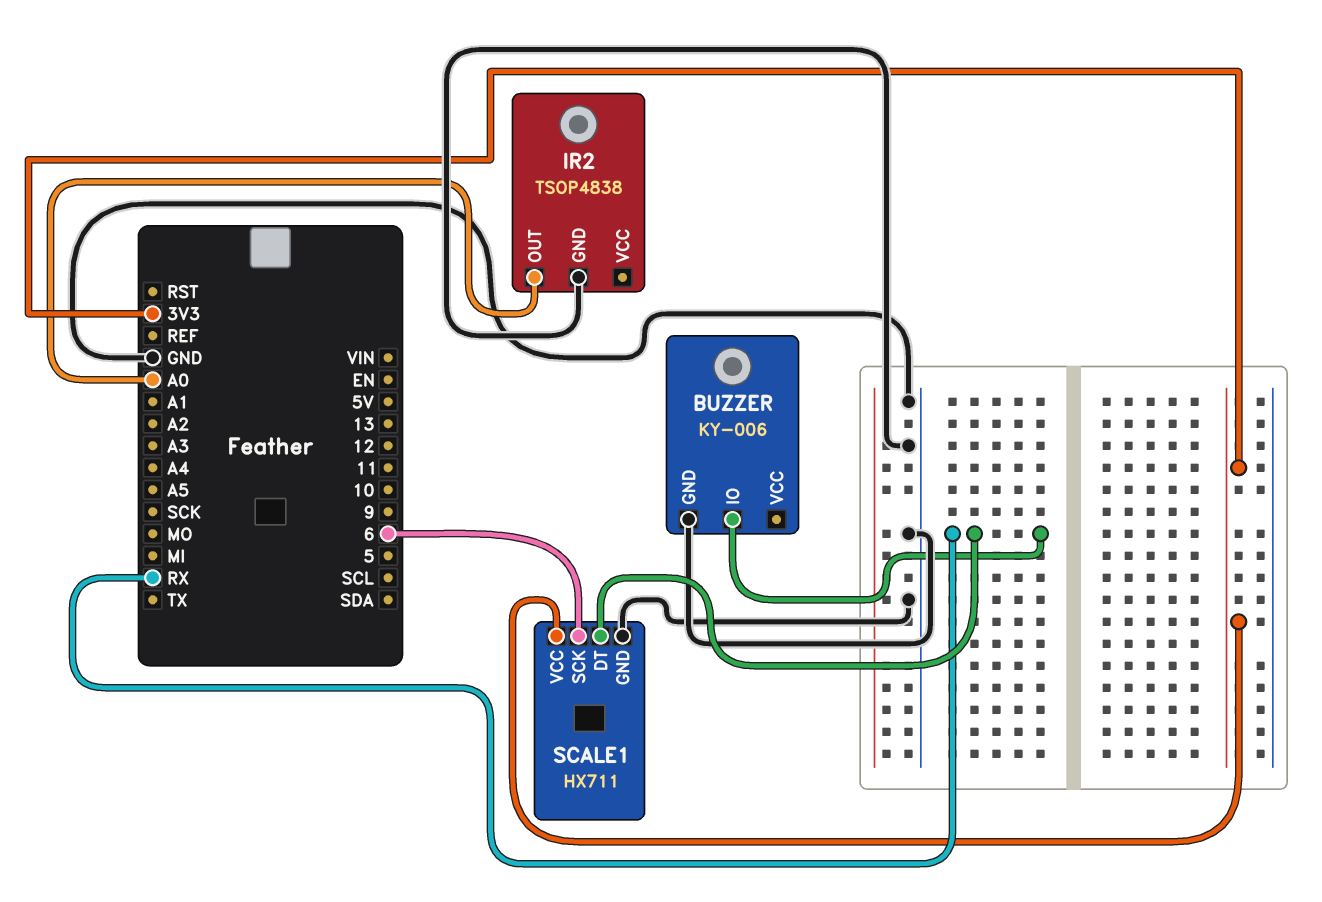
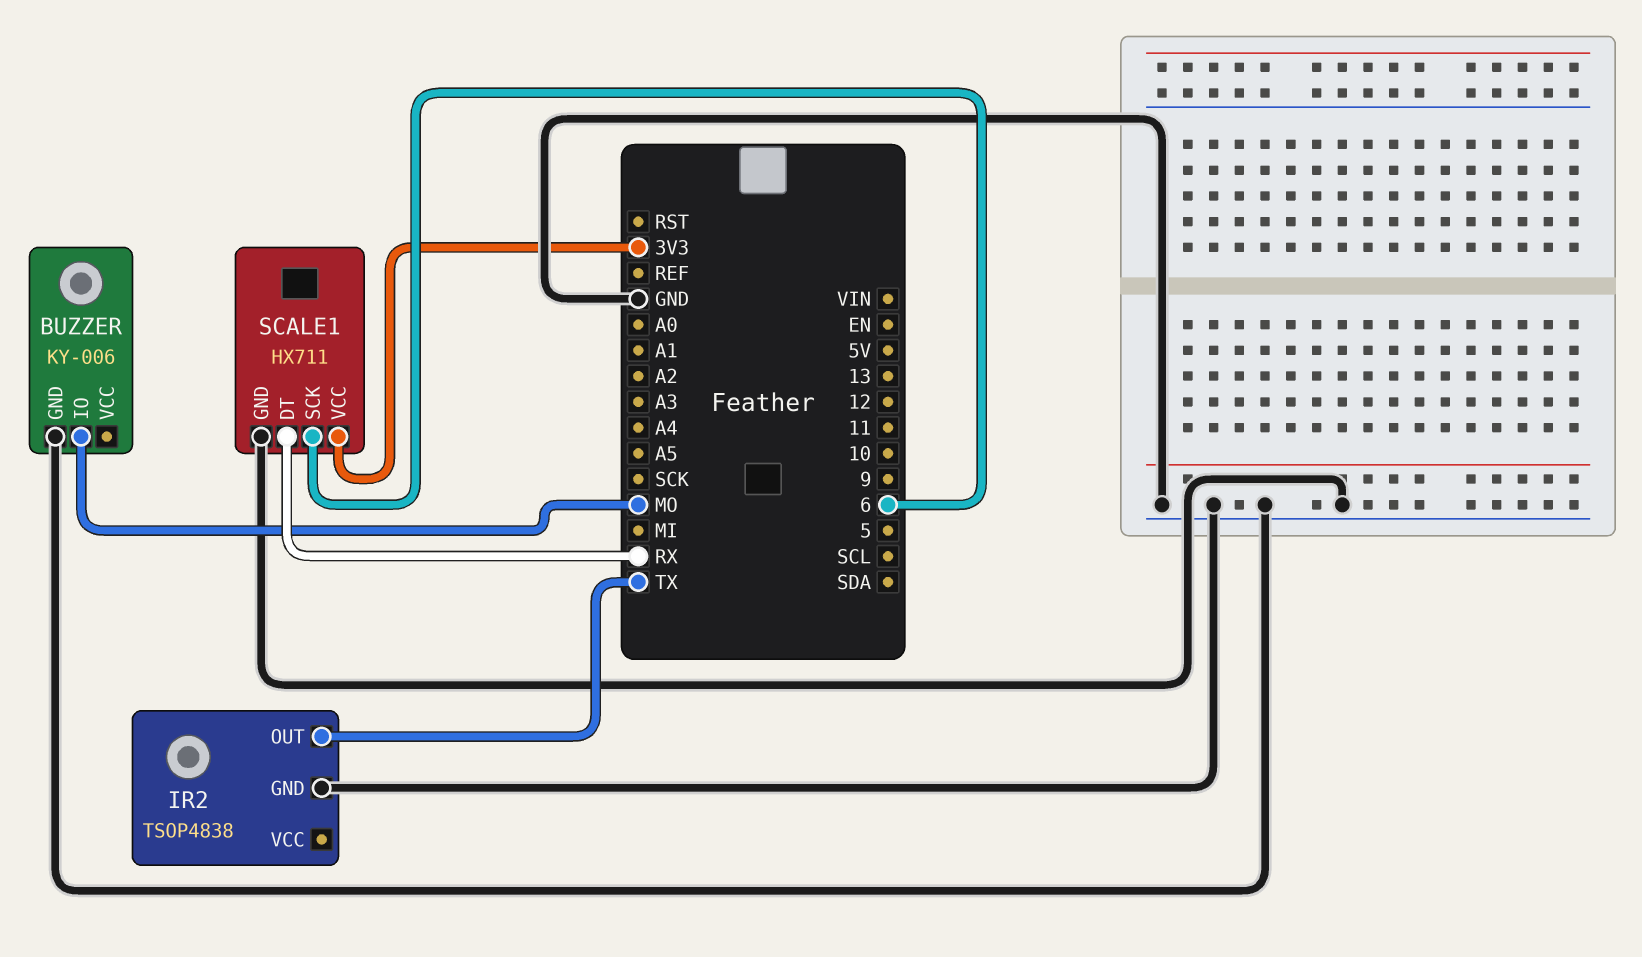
BUZZER pin IO: RX -> MO
IR2 pin OUT: A0 -> TX

